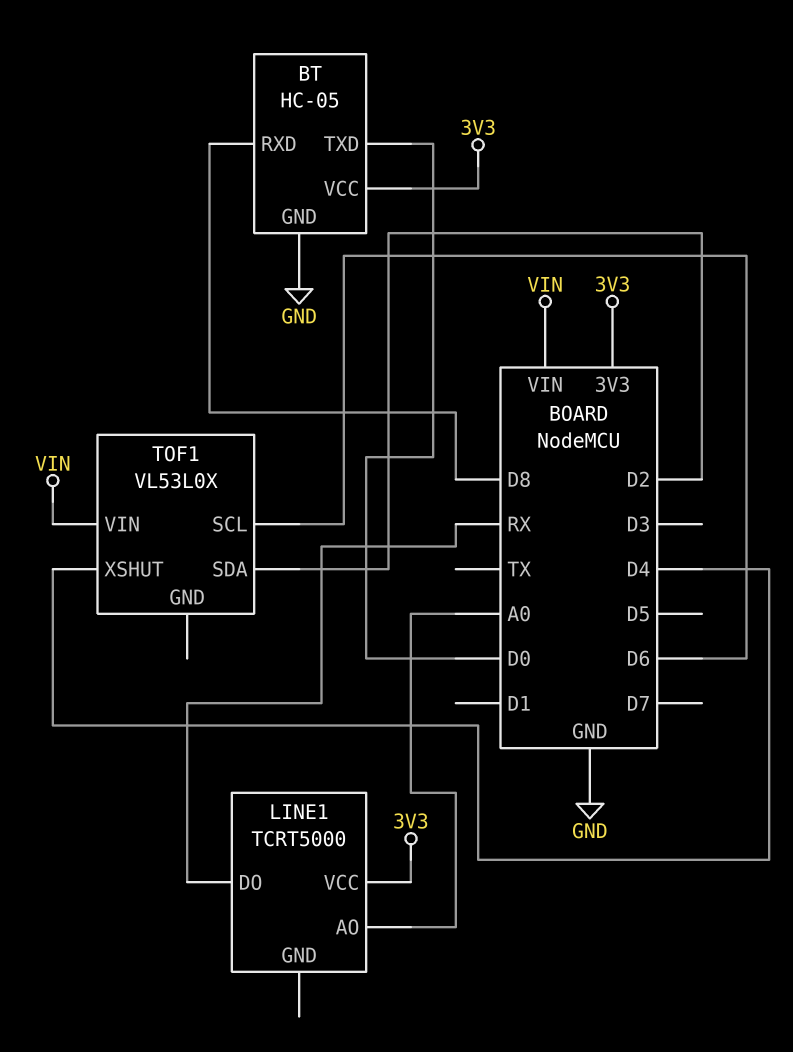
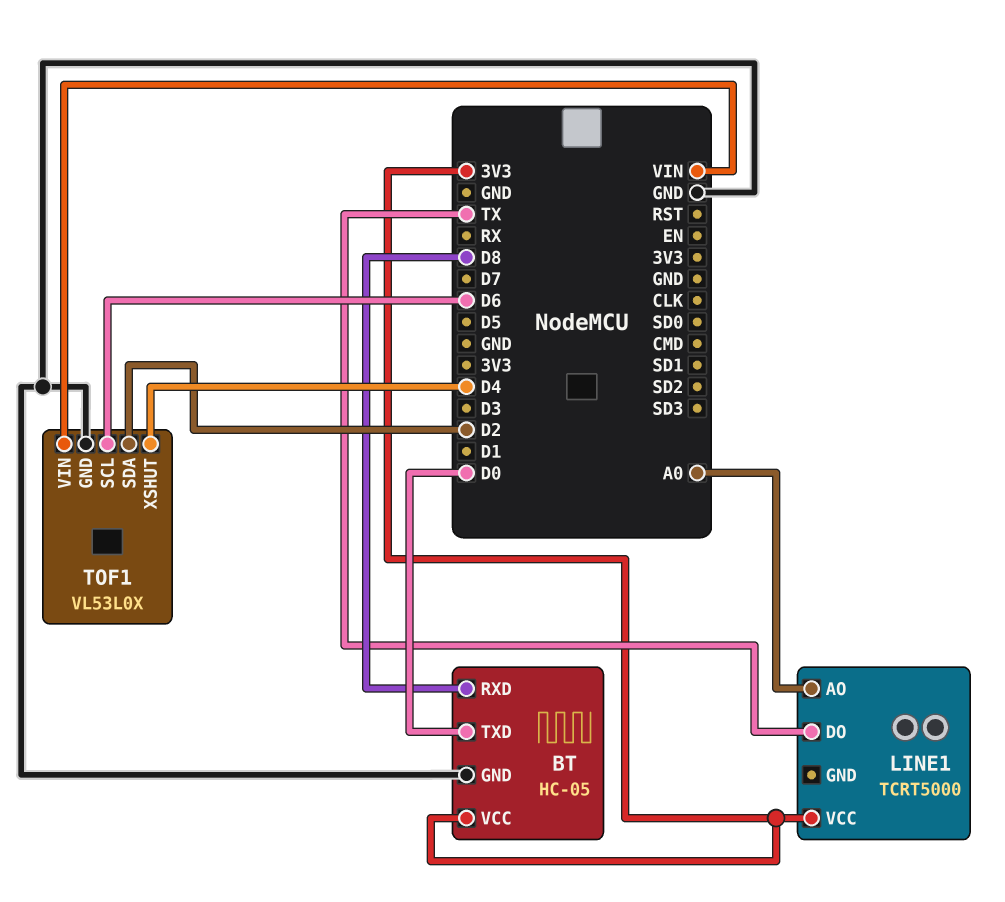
LINE1 pin DO: RX -> TX
TOF1 pin GND: none -> GND

